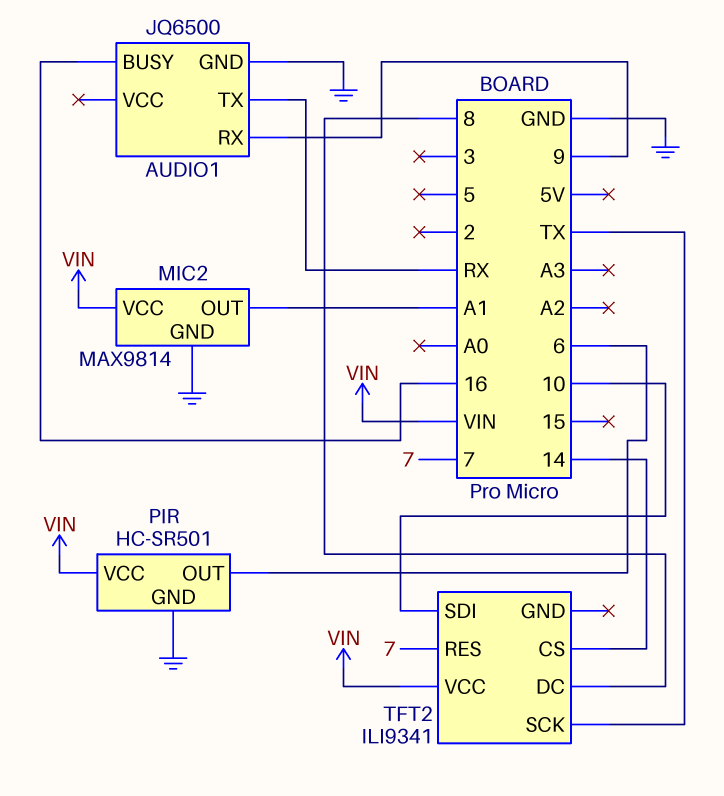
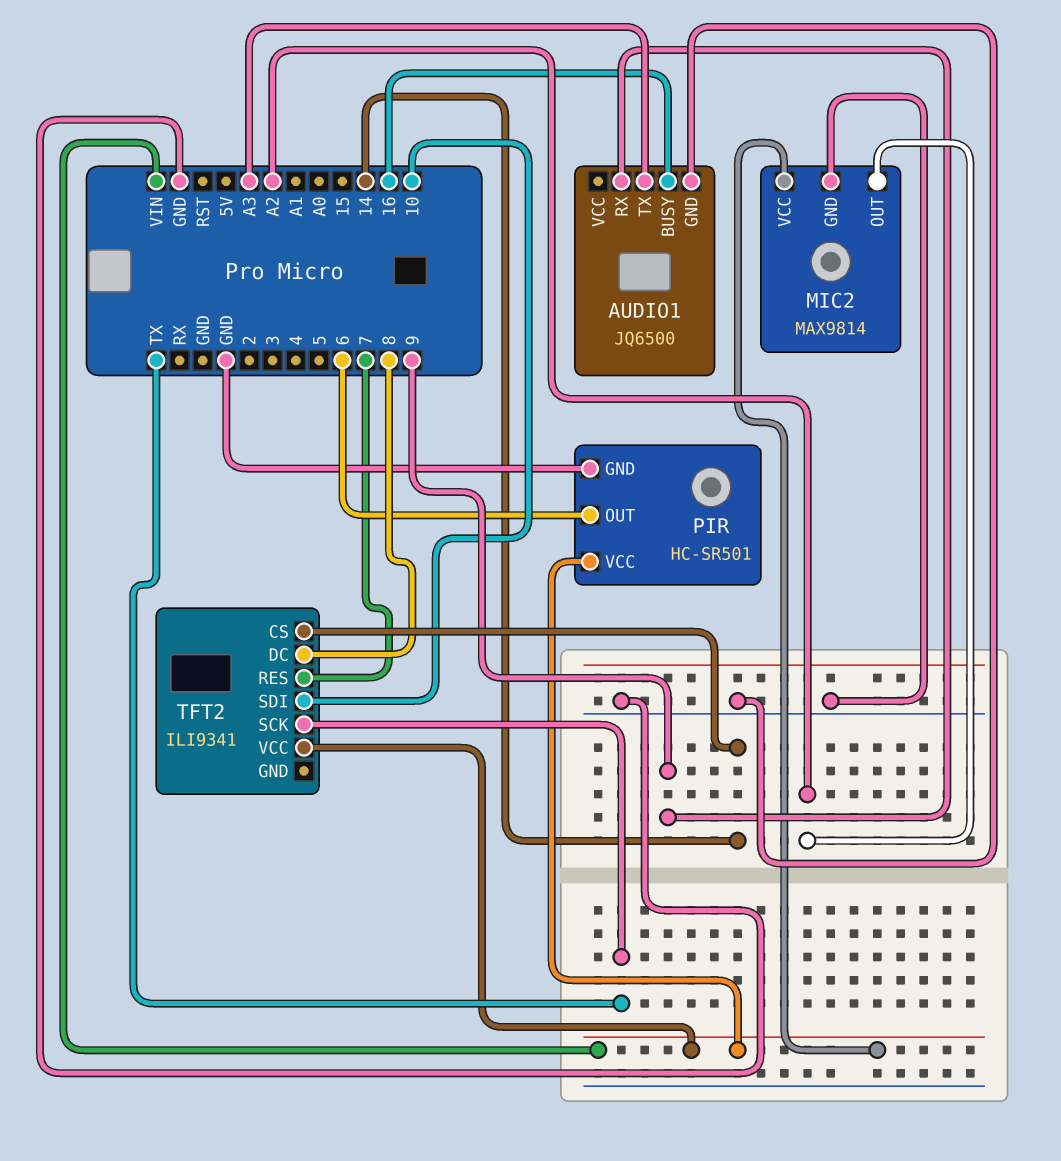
AUDIO1 pin TX: RX -> A3
MIC2 pin OUT: A1 -> A2

